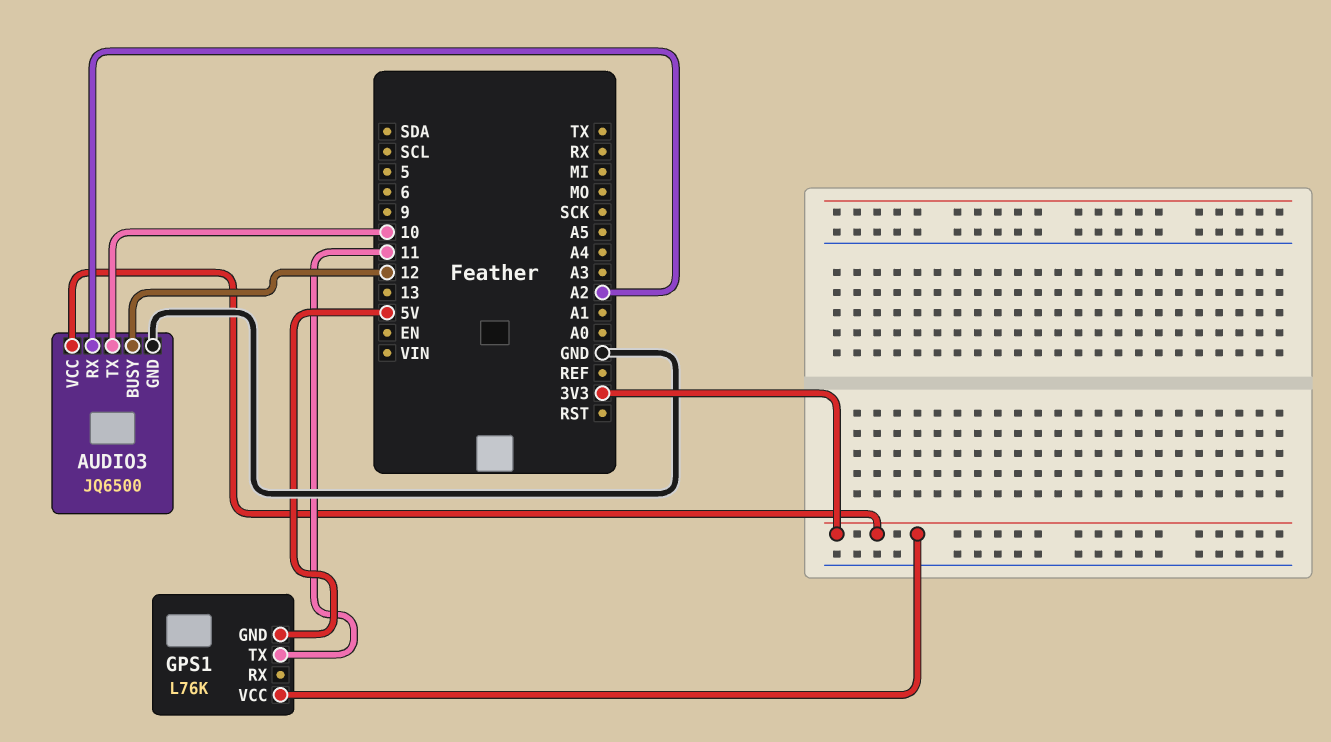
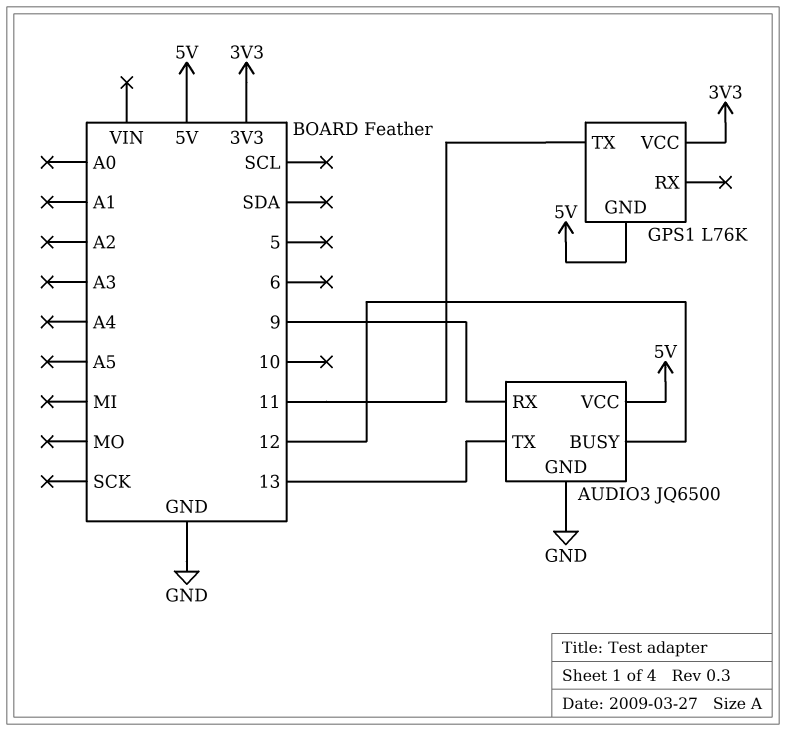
AUDIO3 pin RX: A2 -> 9
AUDIO3 pin TX: 10 -> 13
AUDIO3 pin VCC: 3V3 -> 5V

